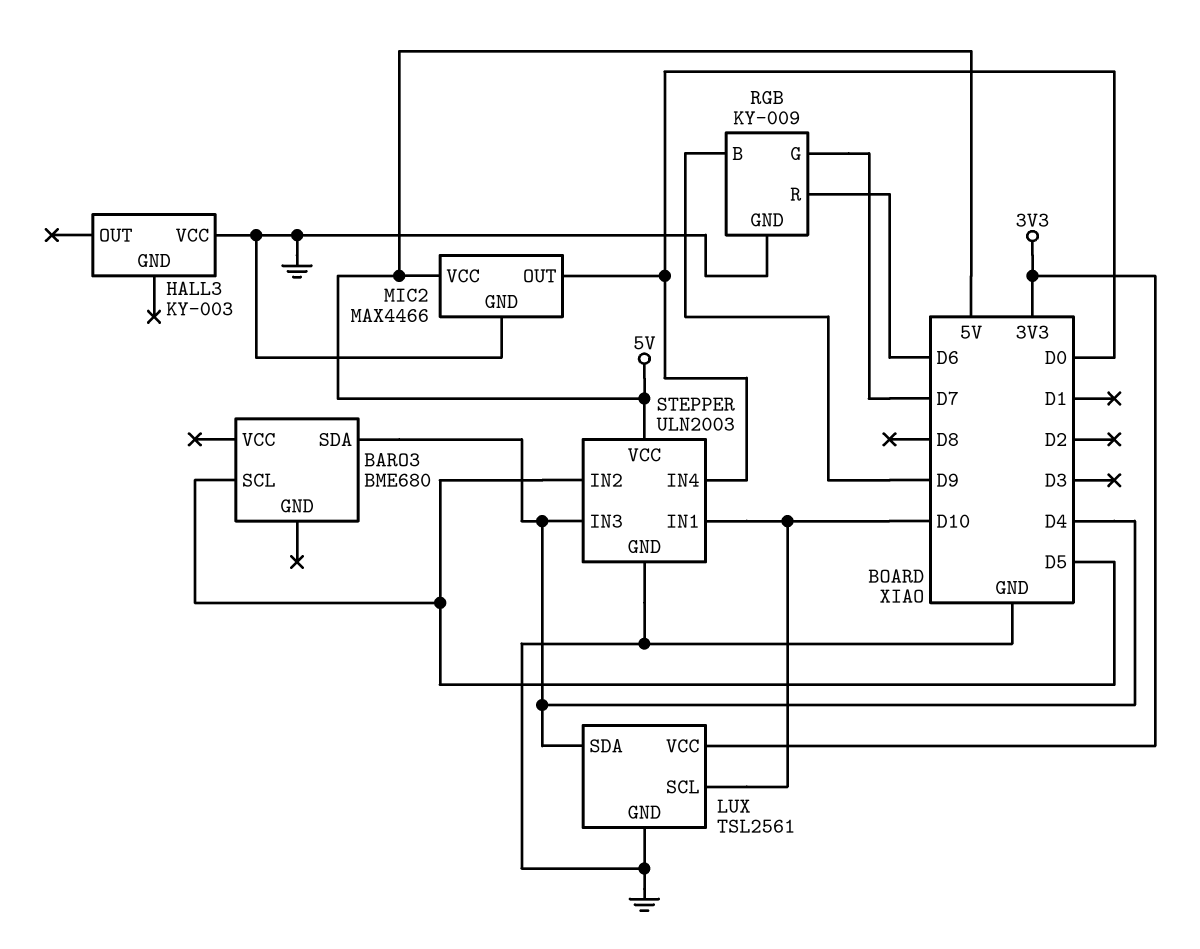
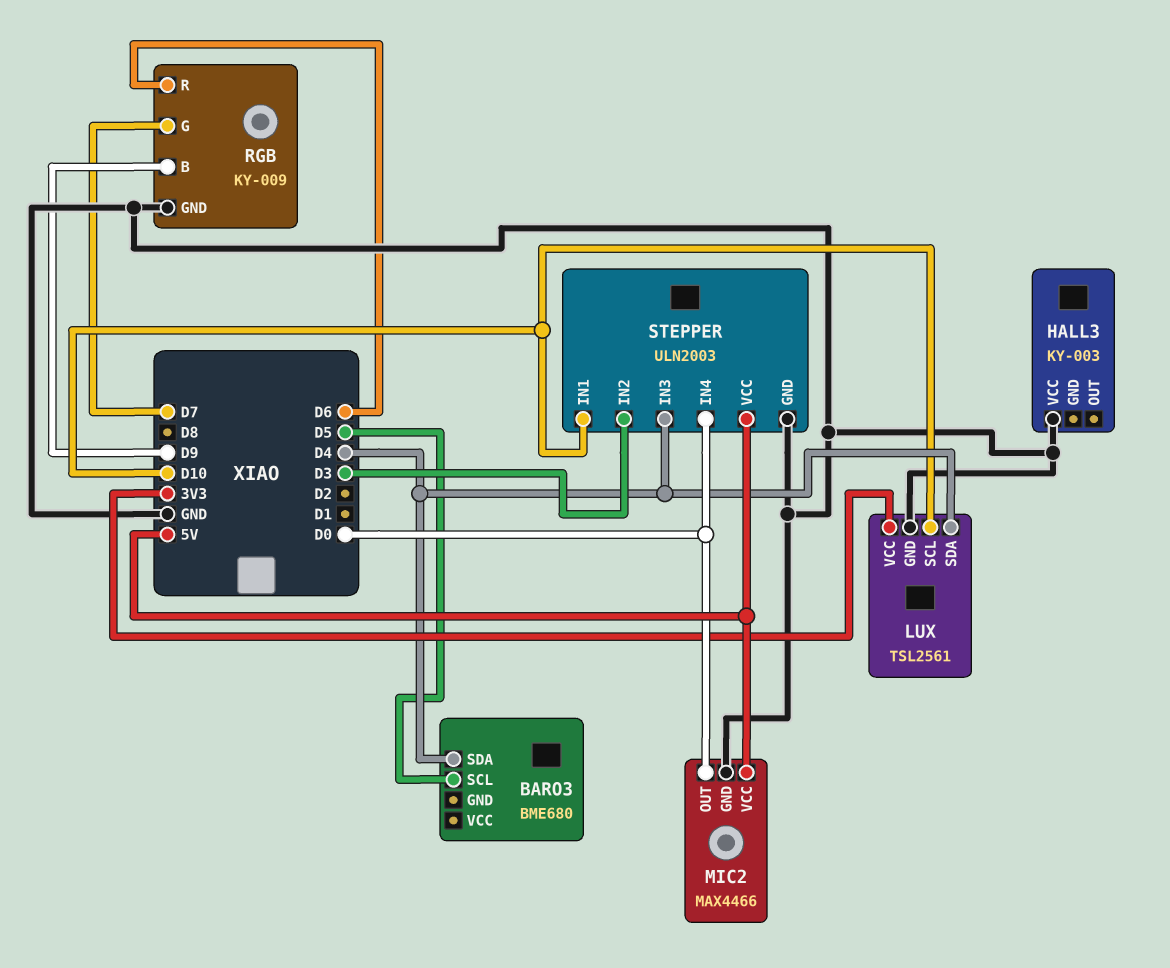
STEPPER pin IN2: D5 -> D3

